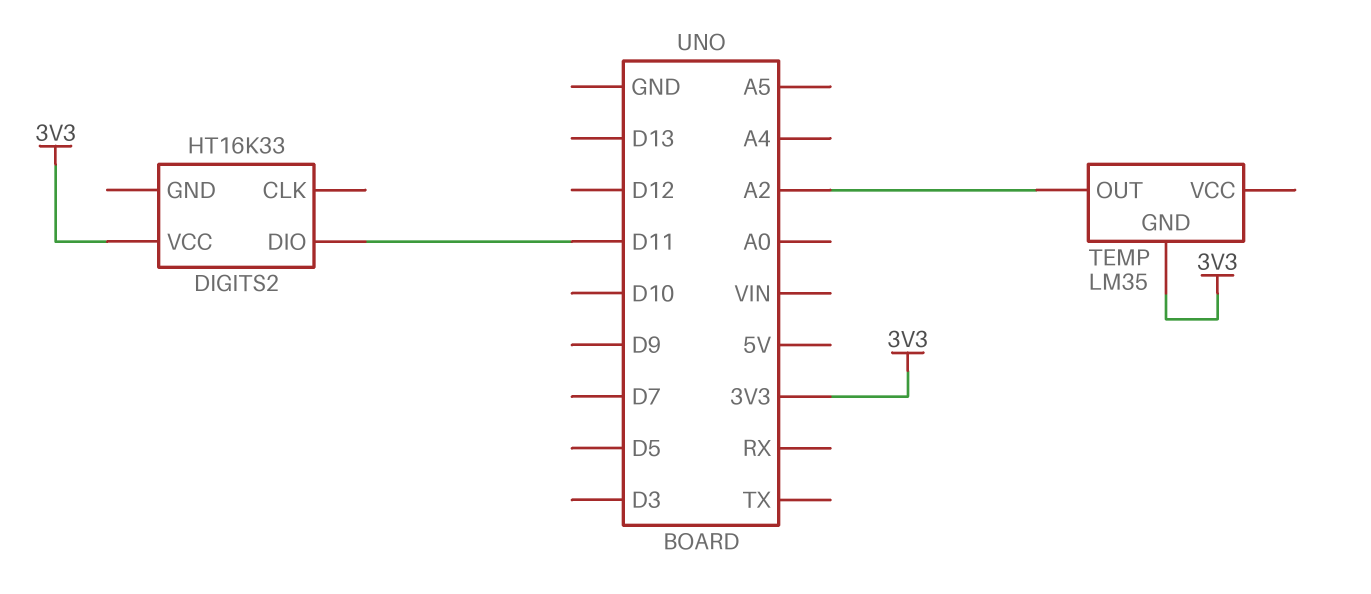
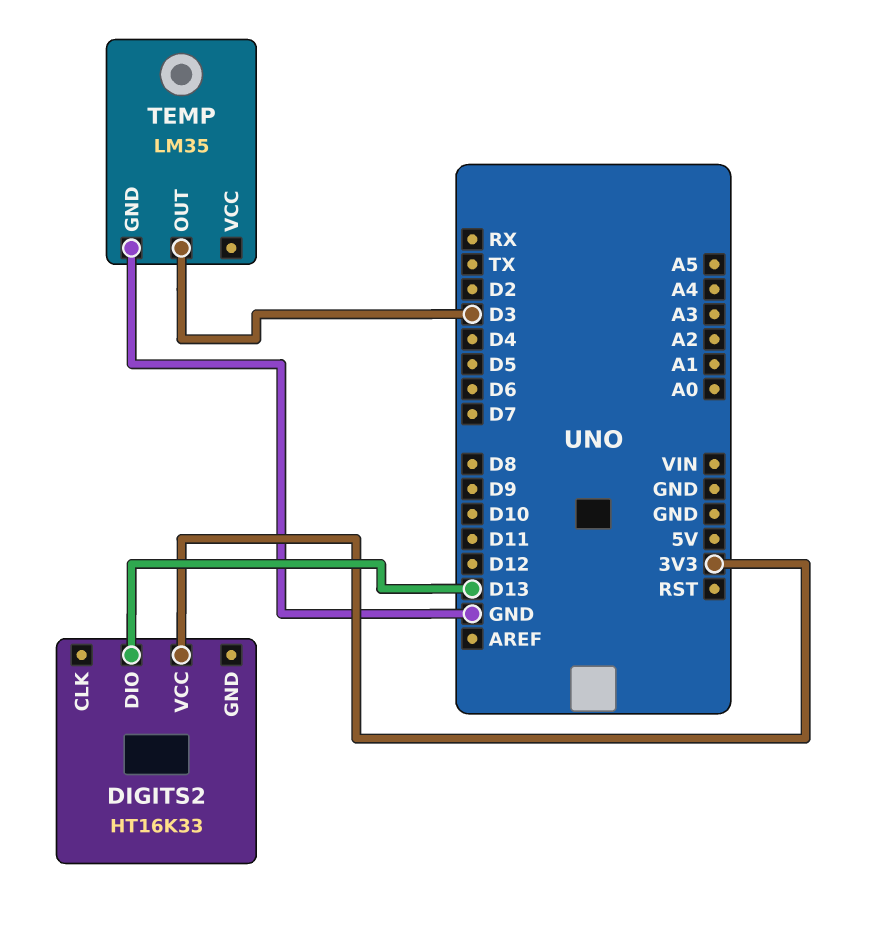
DIGITS2 pin DIO: D11 -> D13
TEMP pin GND: 3V3 -> GND
TEMP pin OUT: A2 -> D3

